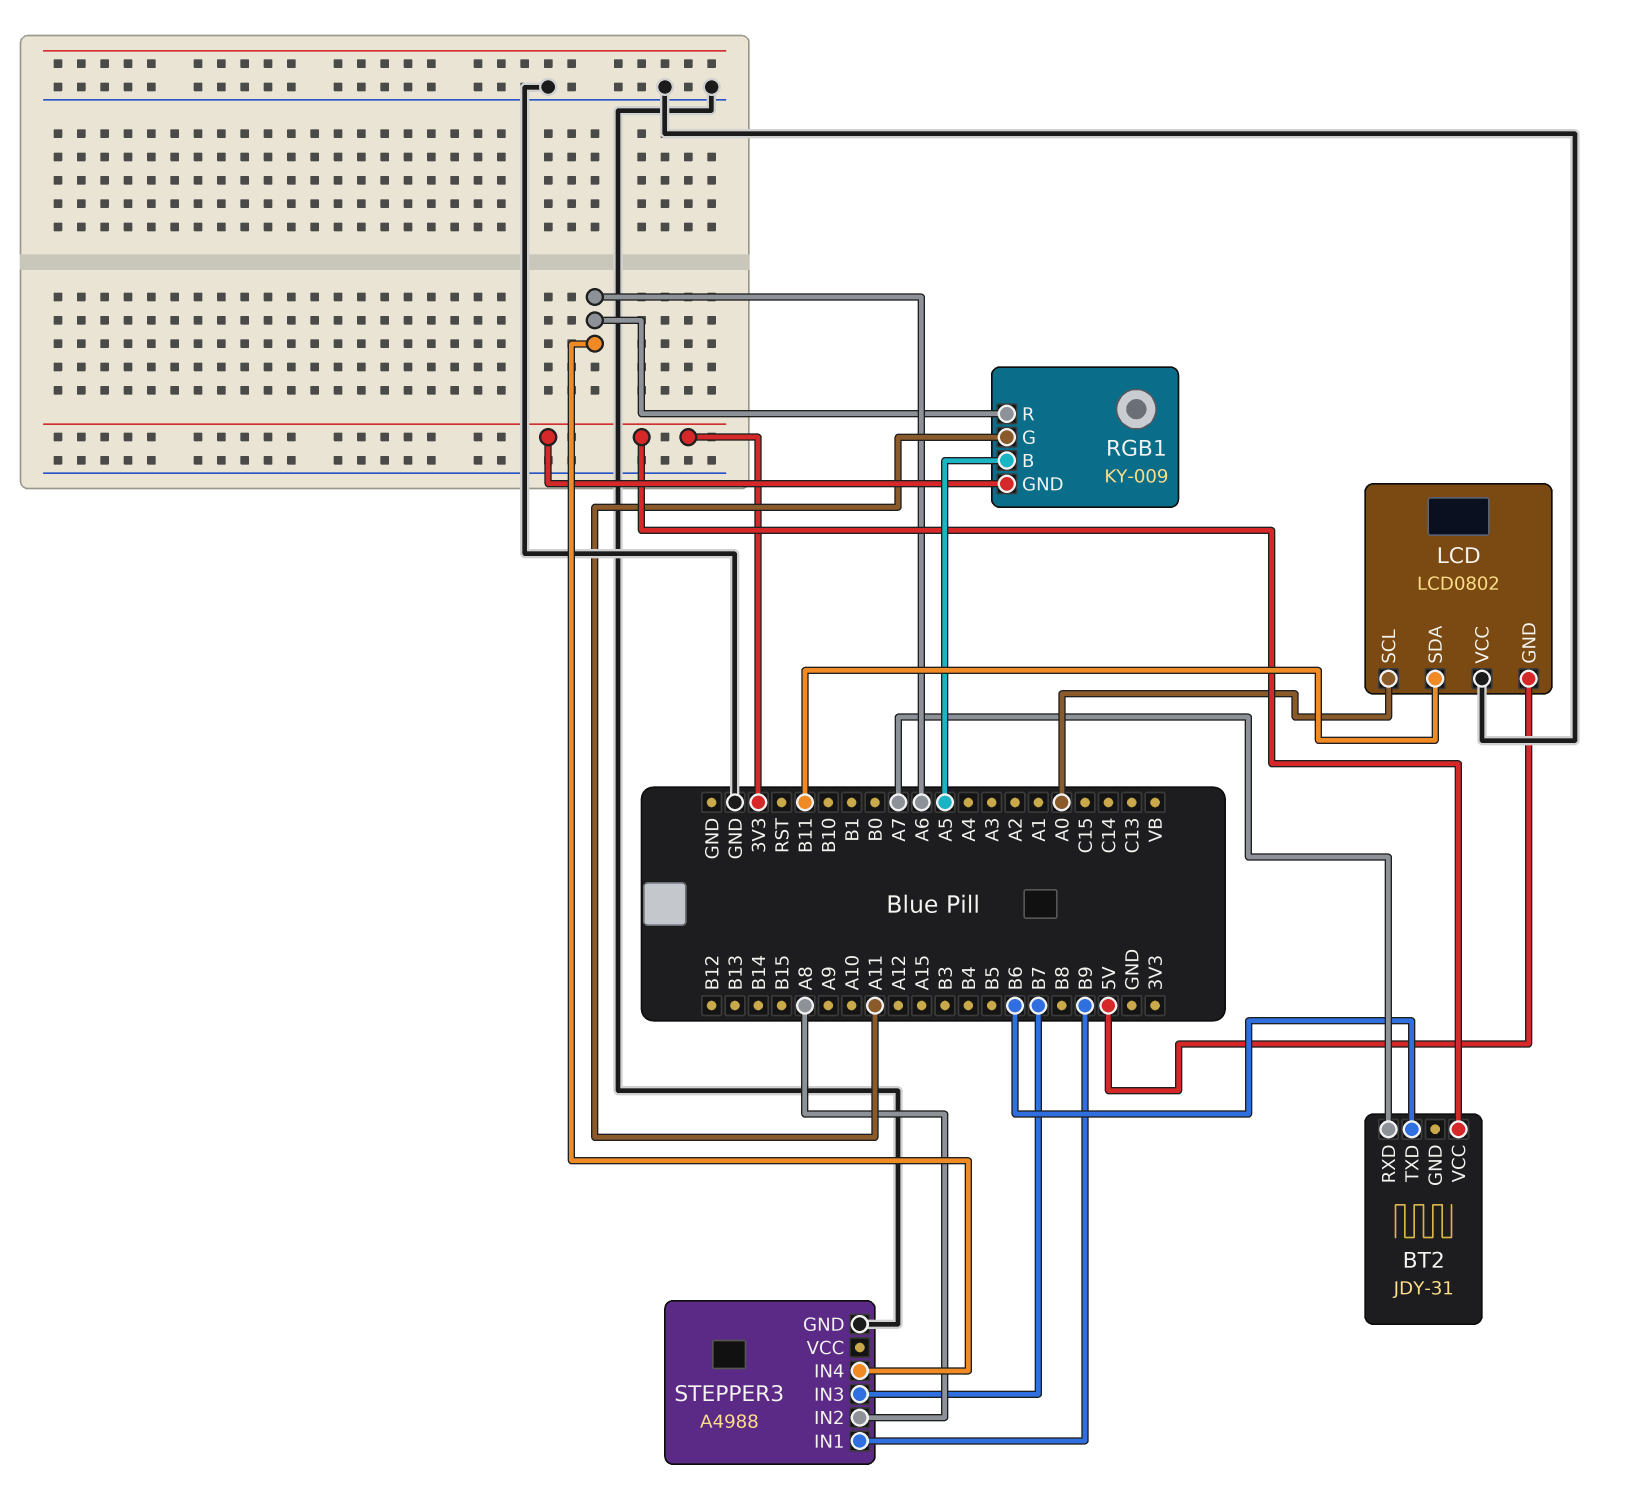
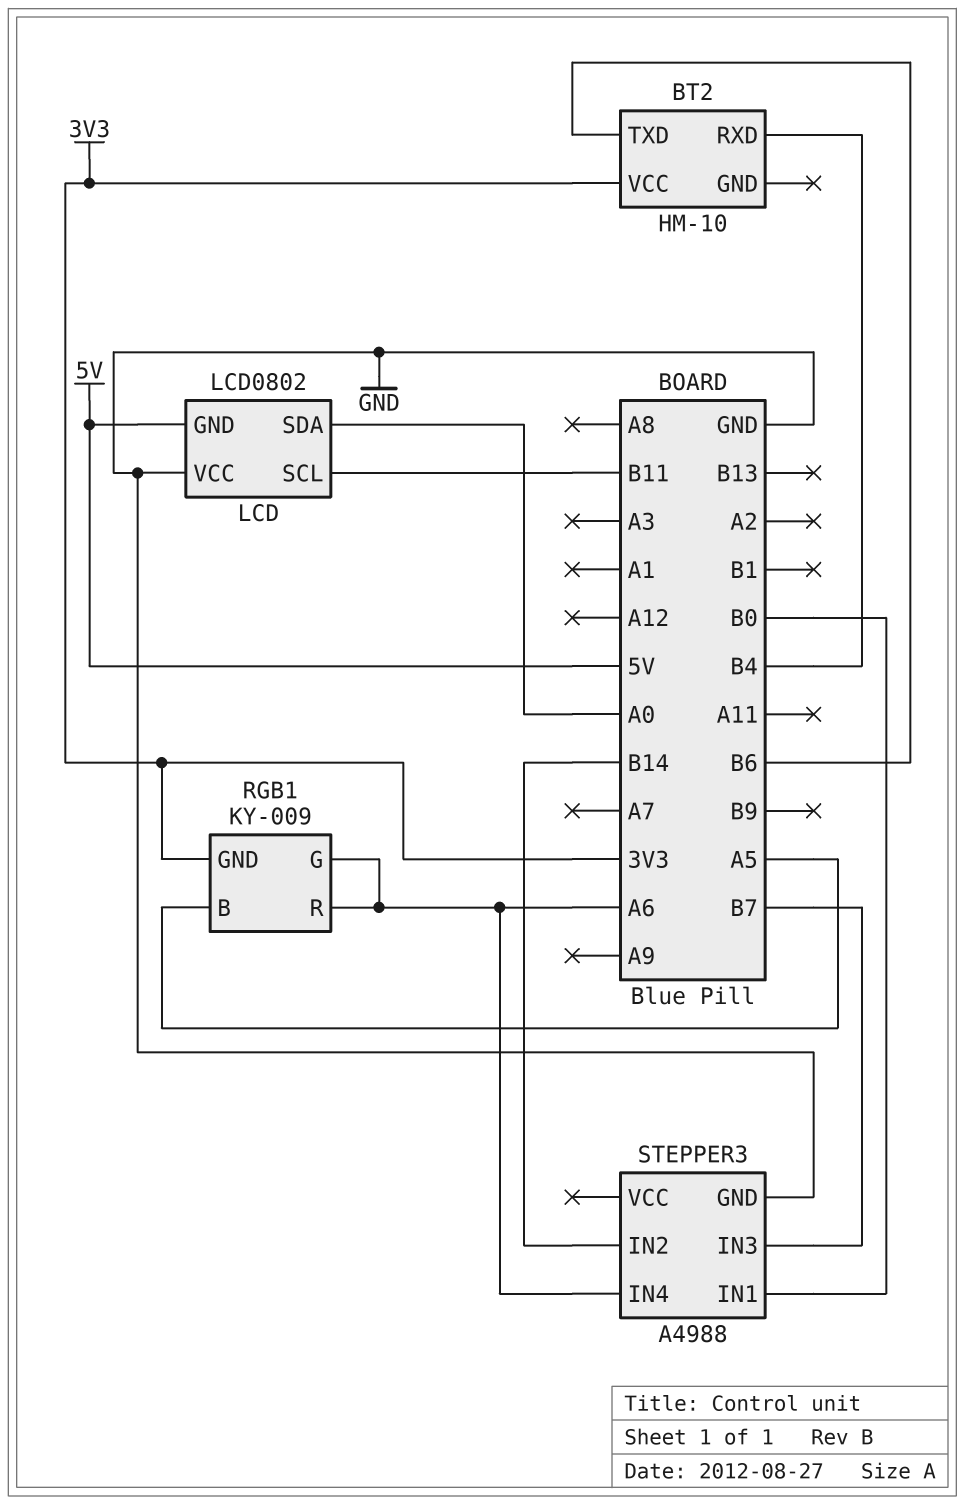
BT2: JDY-31 -> HM-10
BT2 pin RXD: A7 -> B4
LCD pin SCL: A0 -> B11
LCD pin SDA: B11 -> A0
RGB1 pin G: A11 -> A6
STEPPER3 pin IN1: B9 -> B0
STEPPER3 pin IN2: A8 -> B14

